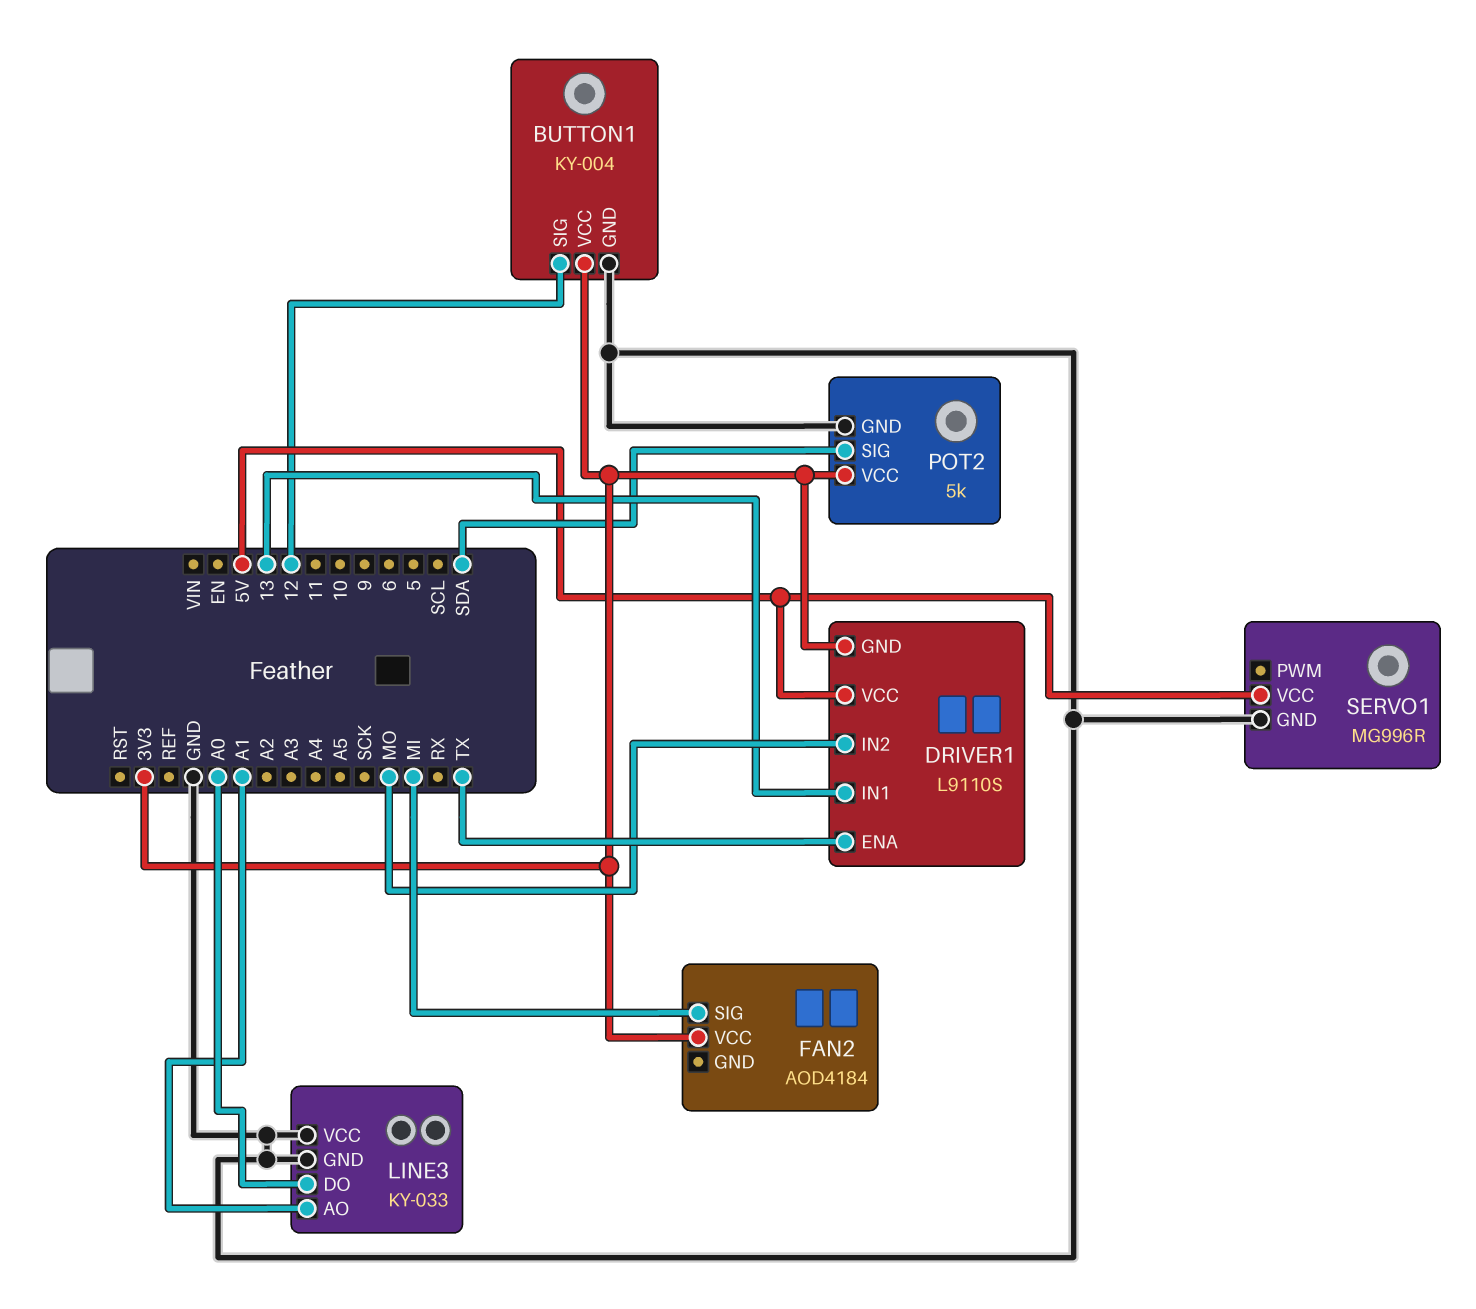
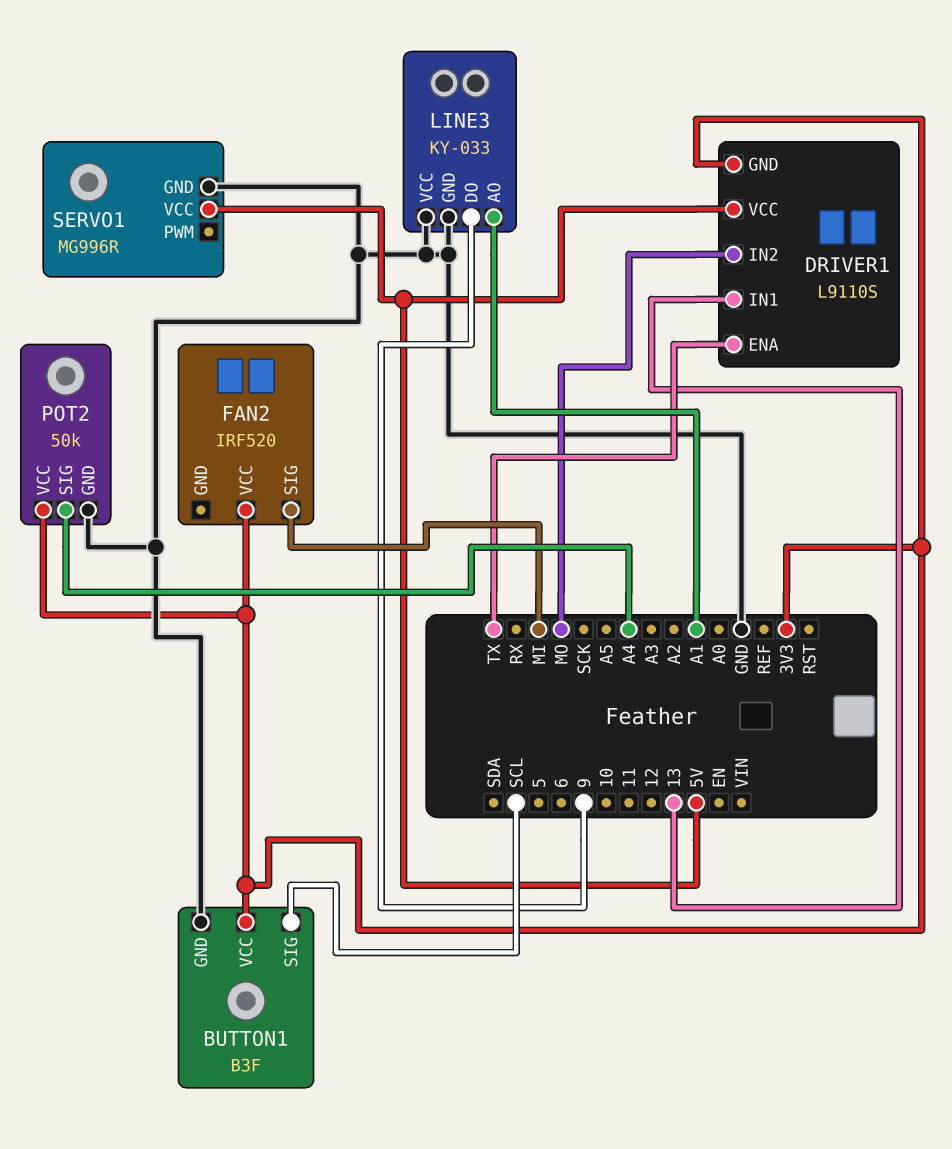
BUTTON1: KY-004 -> B3F
BUTTON1 pin SIG: 12 -> SCL
FAN2: AOD4184 -> IRF520
LINE3 pin DO: A0 -> 9
POT2: 5k -> 50k
POT2 pin SIG: SDA -> A4

